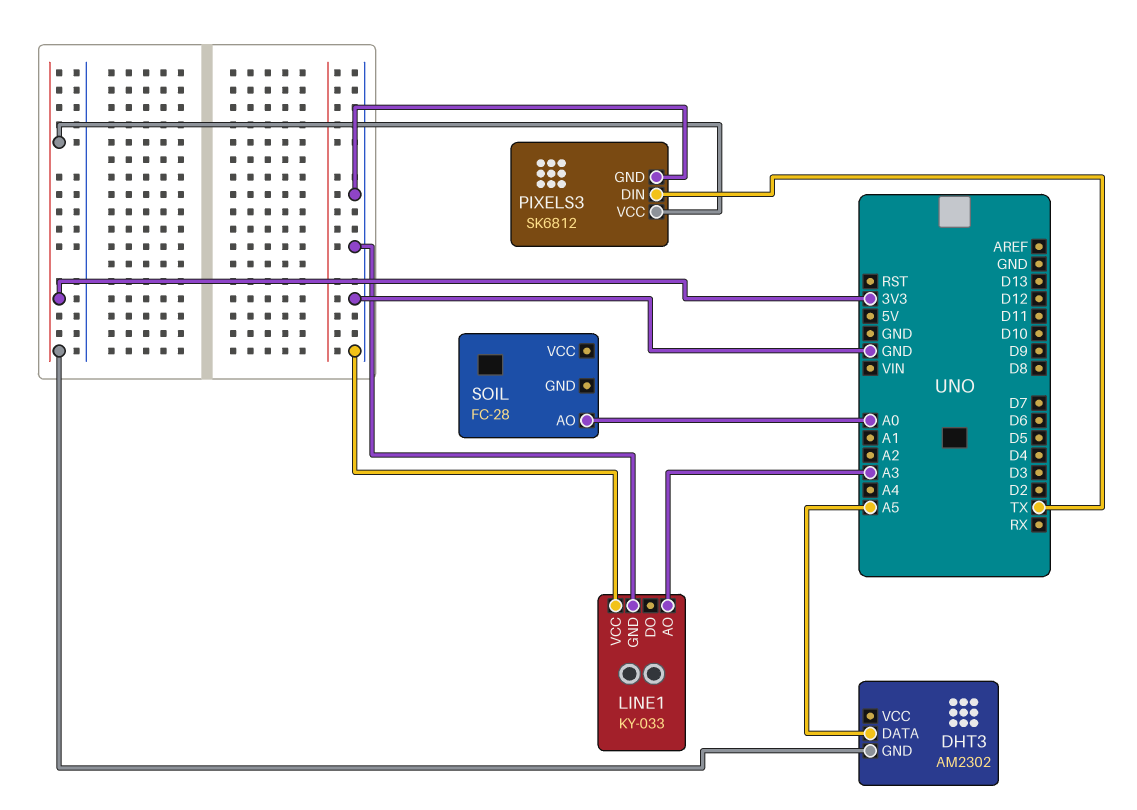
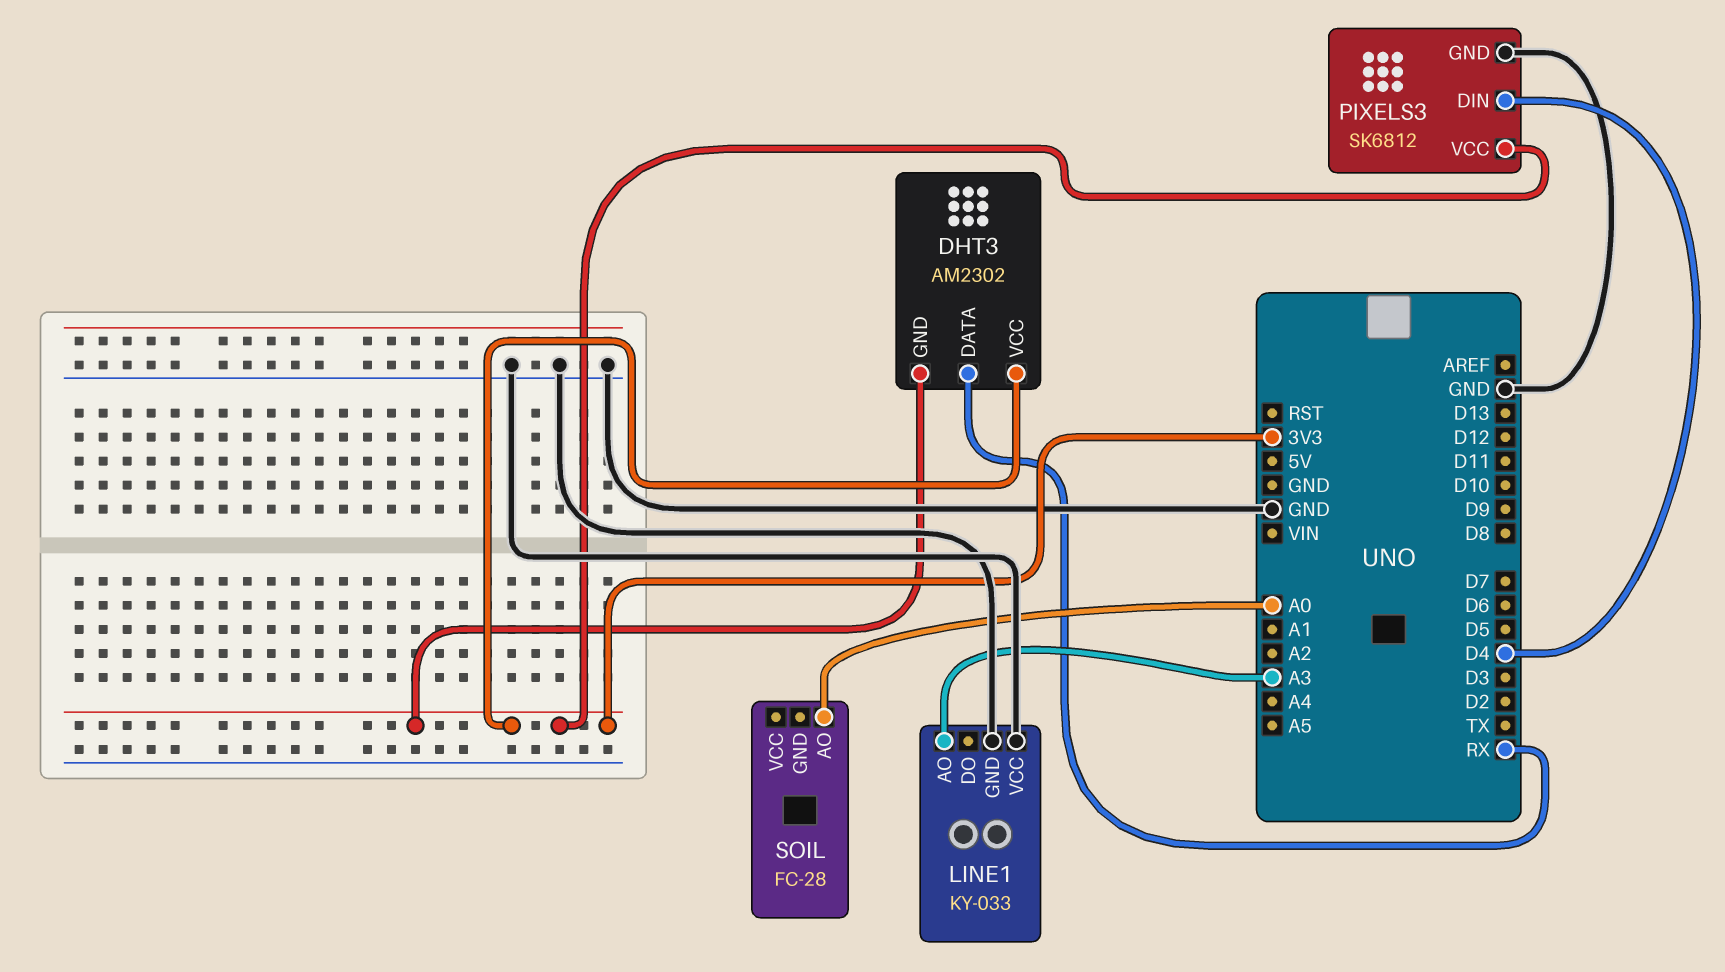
DHT3 pin DATA: A5 -> RX
DHT3 pin VCC: none -> 3V3
PIXELS3 pin DIN: TX -> D4

